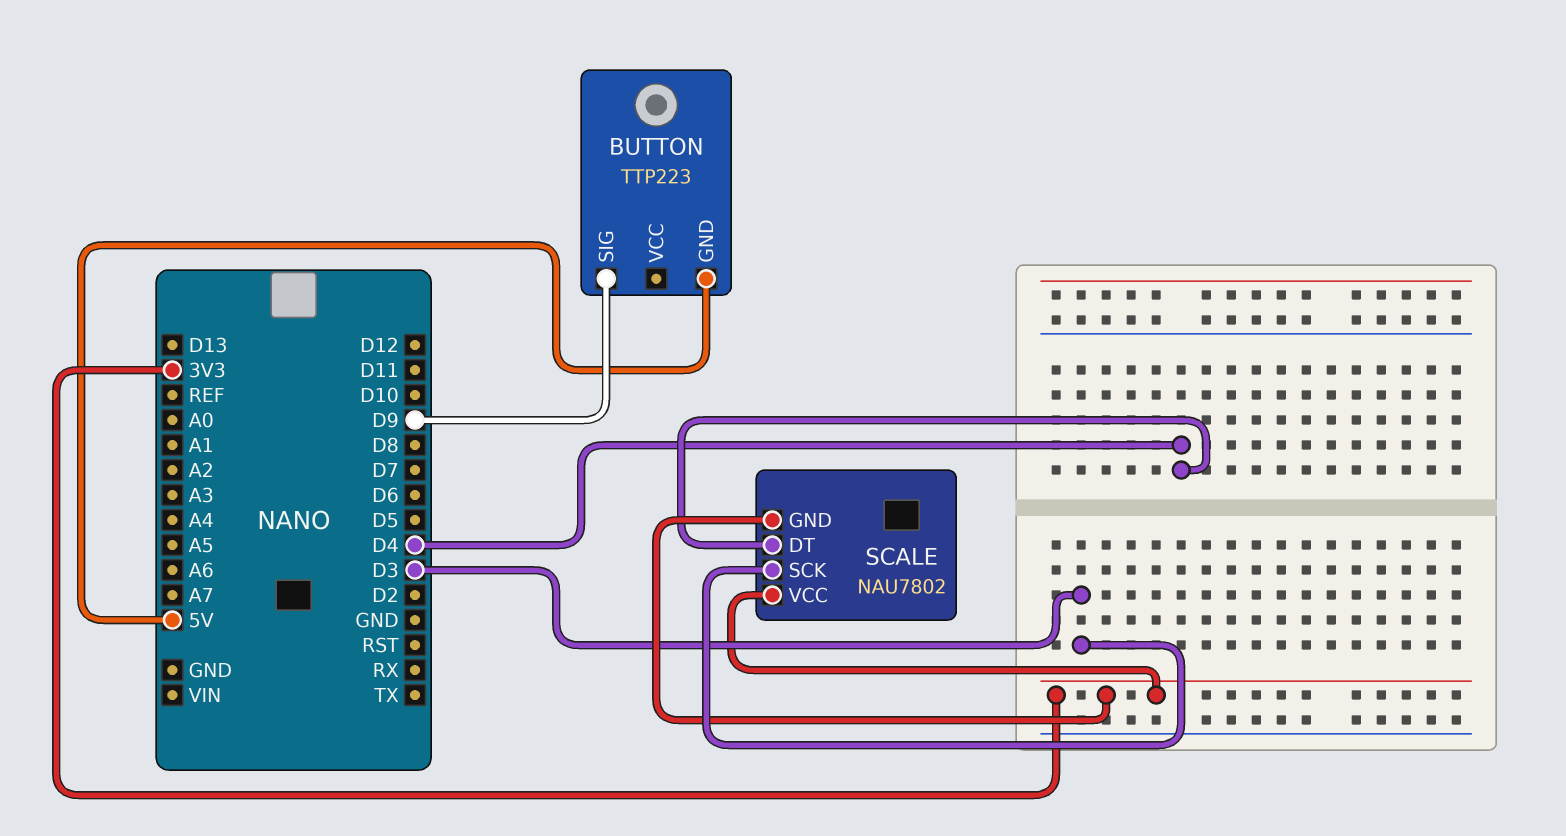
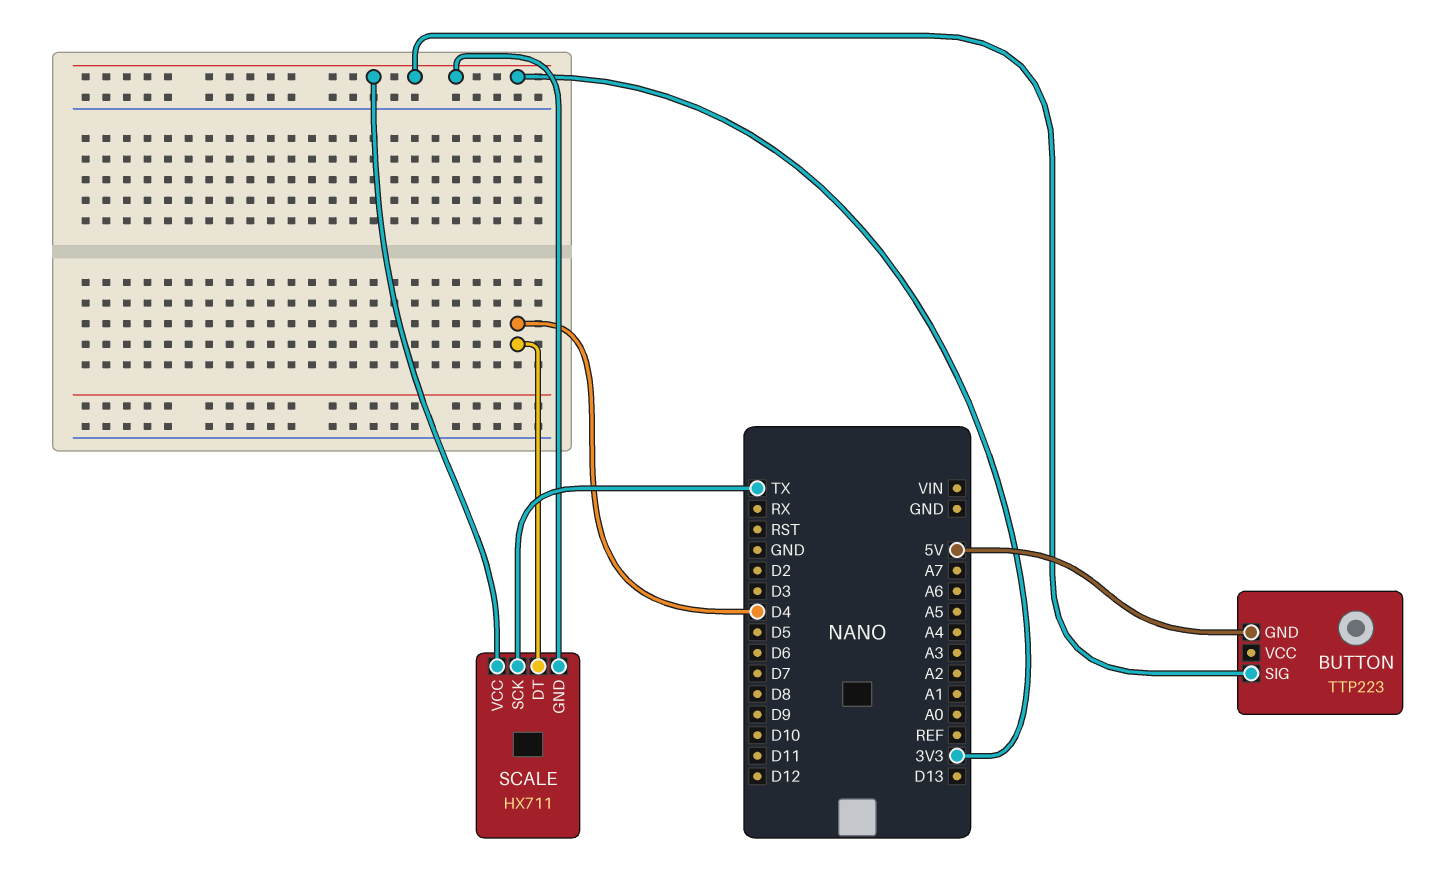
BUTTON pin SIG: D9 -> 3V3
SCALE: NAU7802 -> HX711
SCALE pin SCK: D3 -> TX

